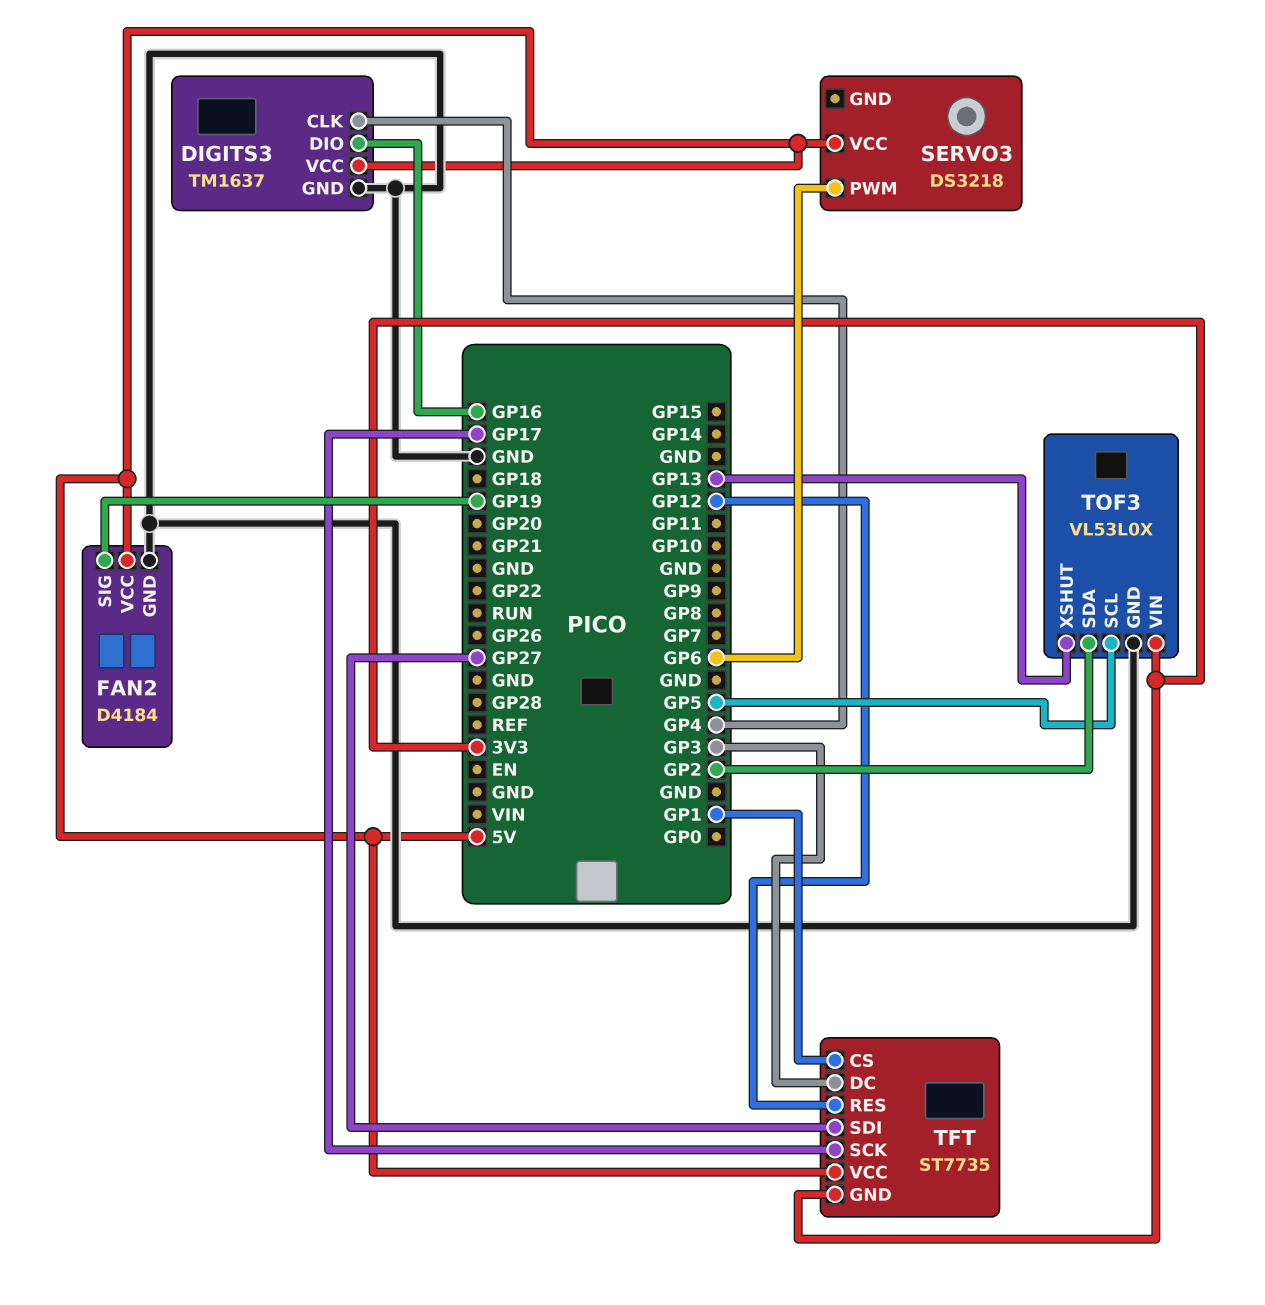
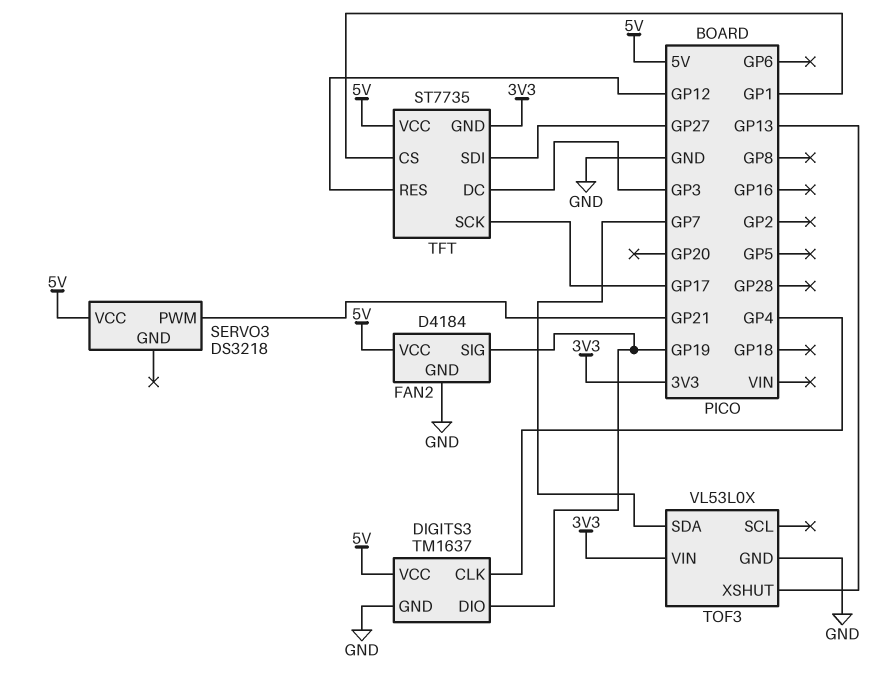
DIGITS3 pin DIO: GP16 -> GP19
SERVO3 pin PWM: GP6 -> GP21
TOF3 pin SCL: GP5 -> none
TOF3 pin SDA: GP2 -> GP7

